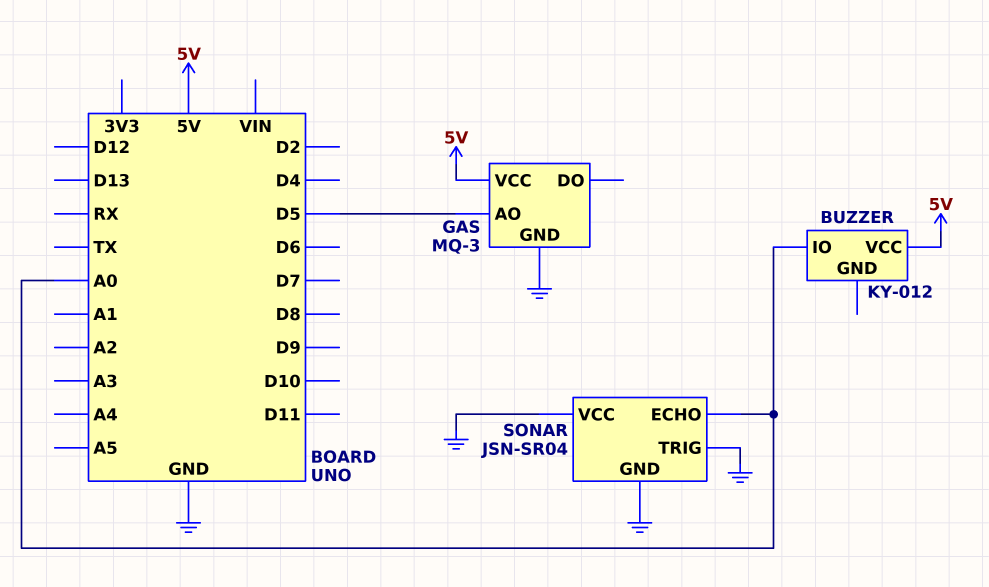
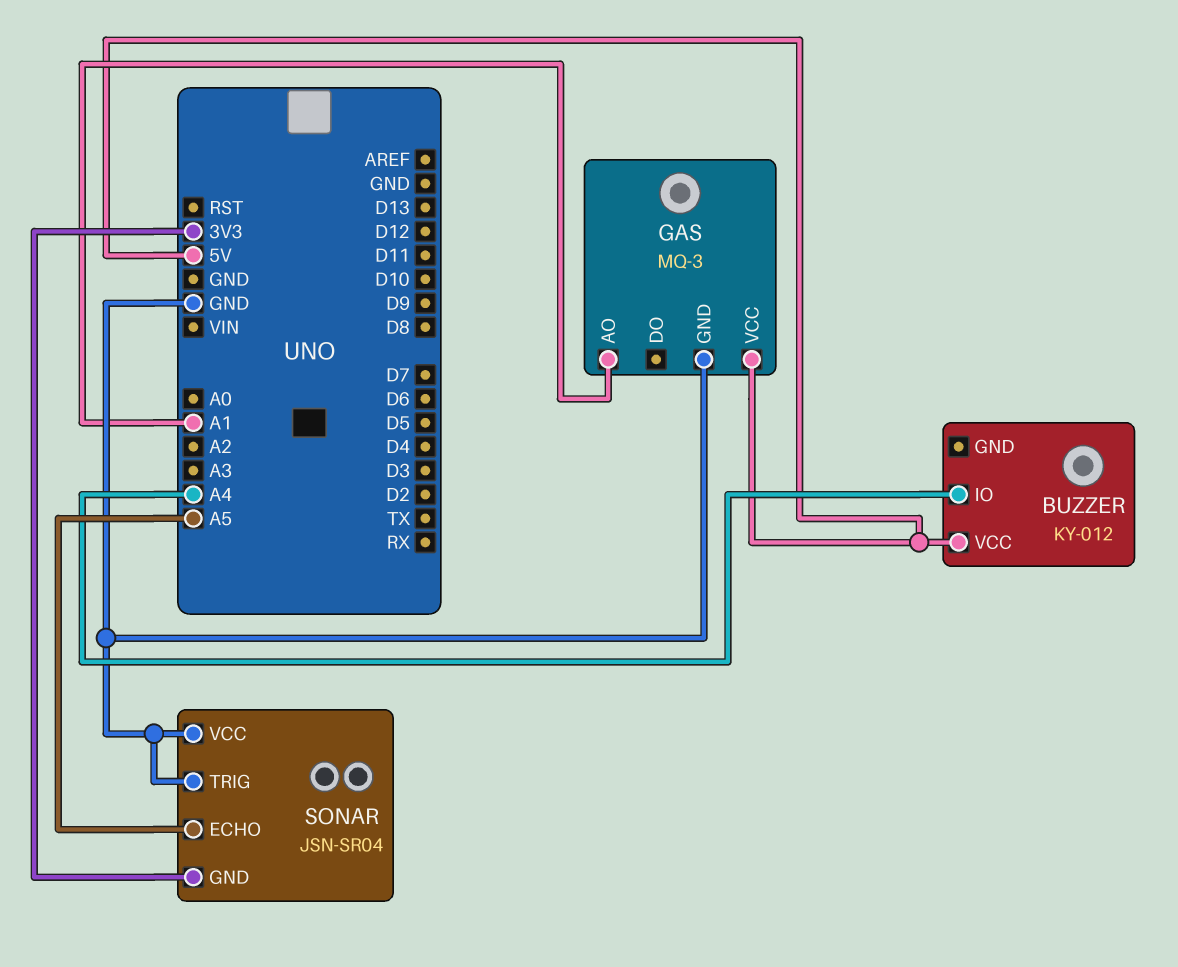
BUZZER pin IO: A0 -> A4
GAS pin AO: D5 -> A1
SONAR pin ECHO: A0 -> A5
SONAR pin GND: GND -> 3V3

